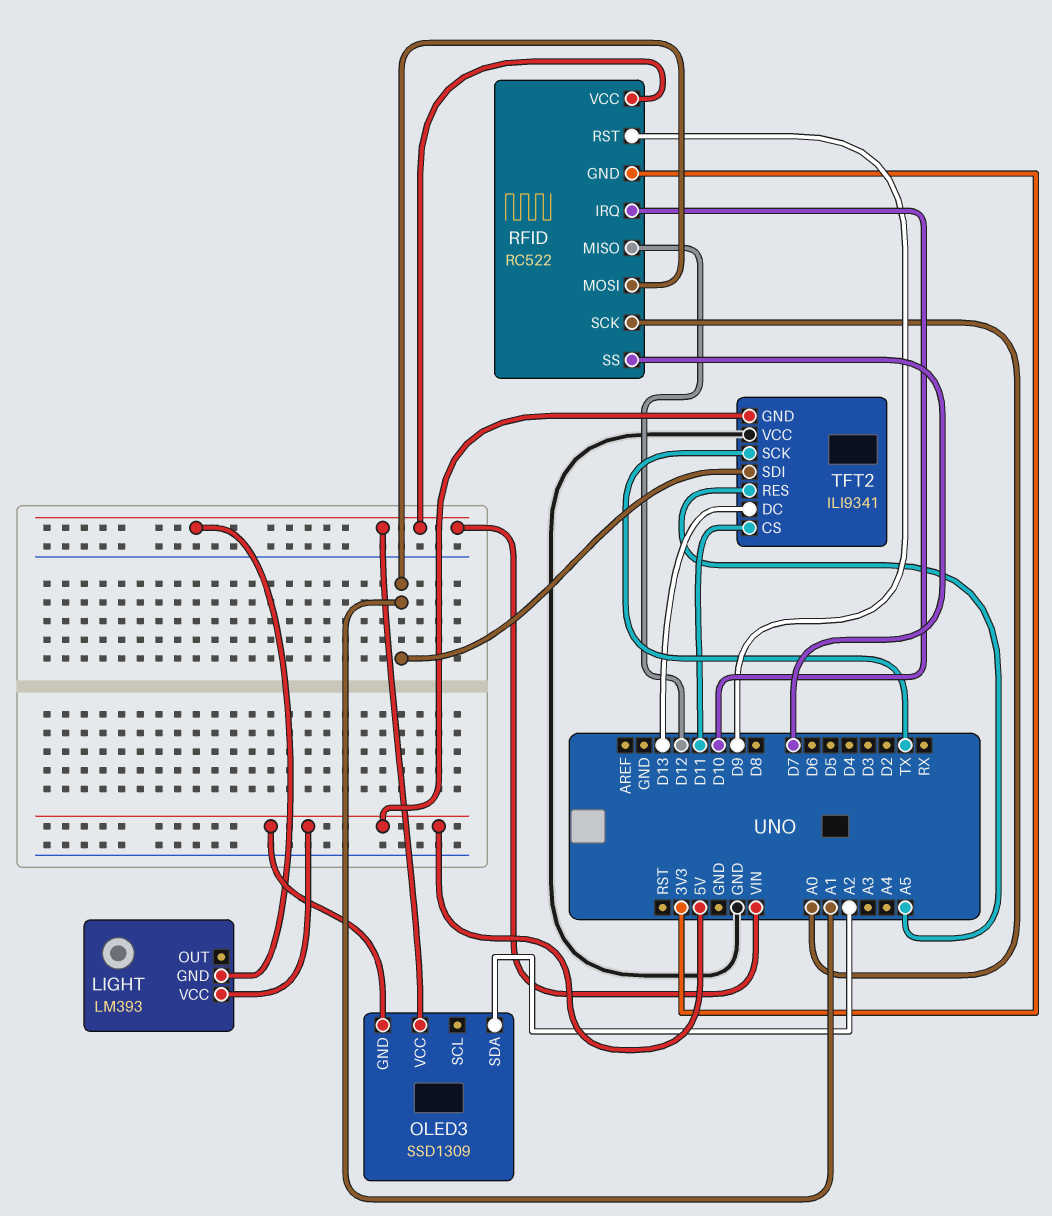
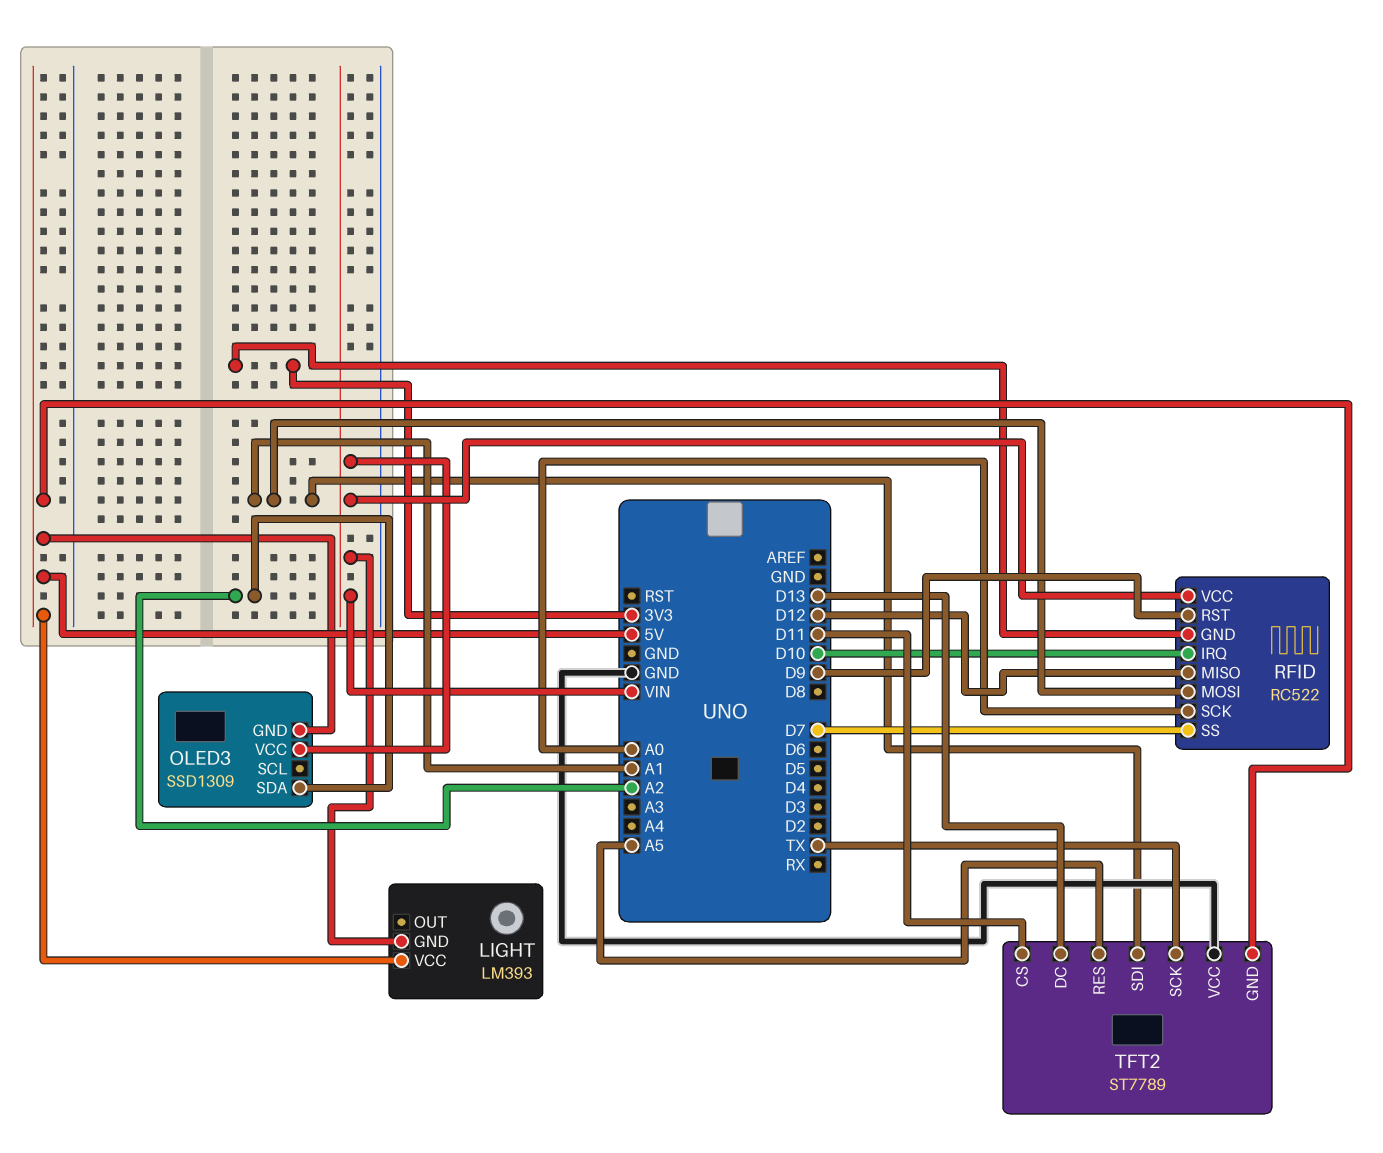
TFT2: ILI9341 -> ST7789

